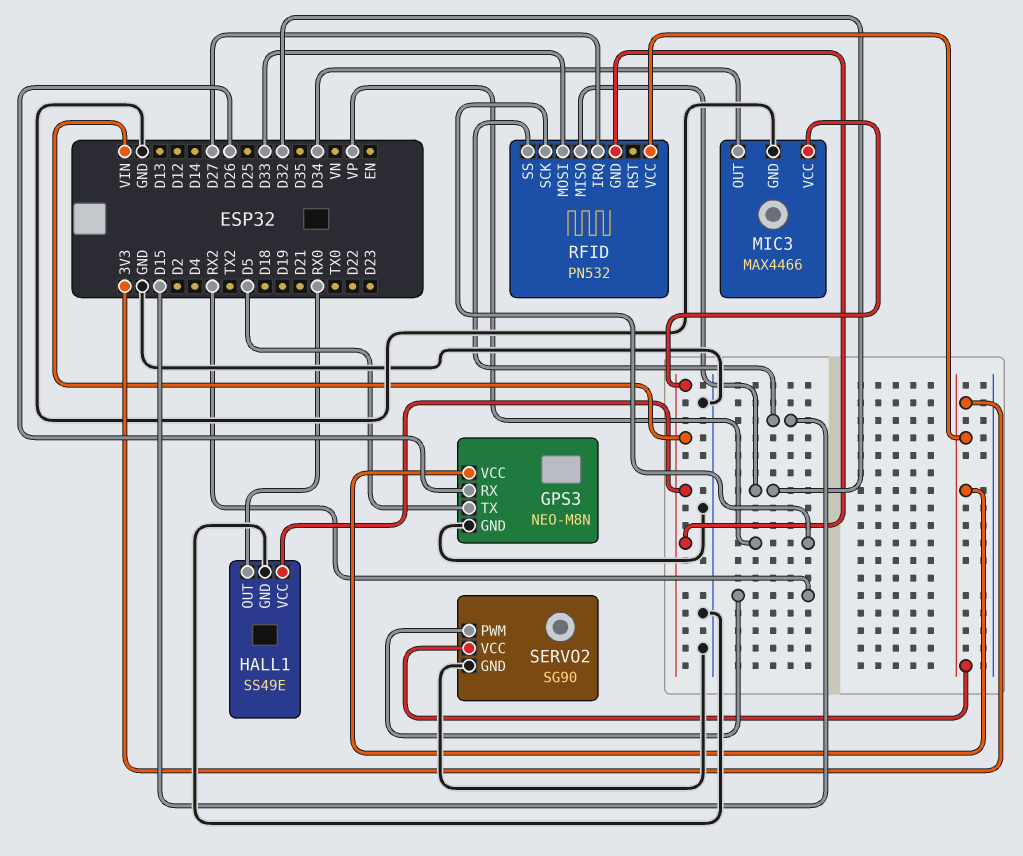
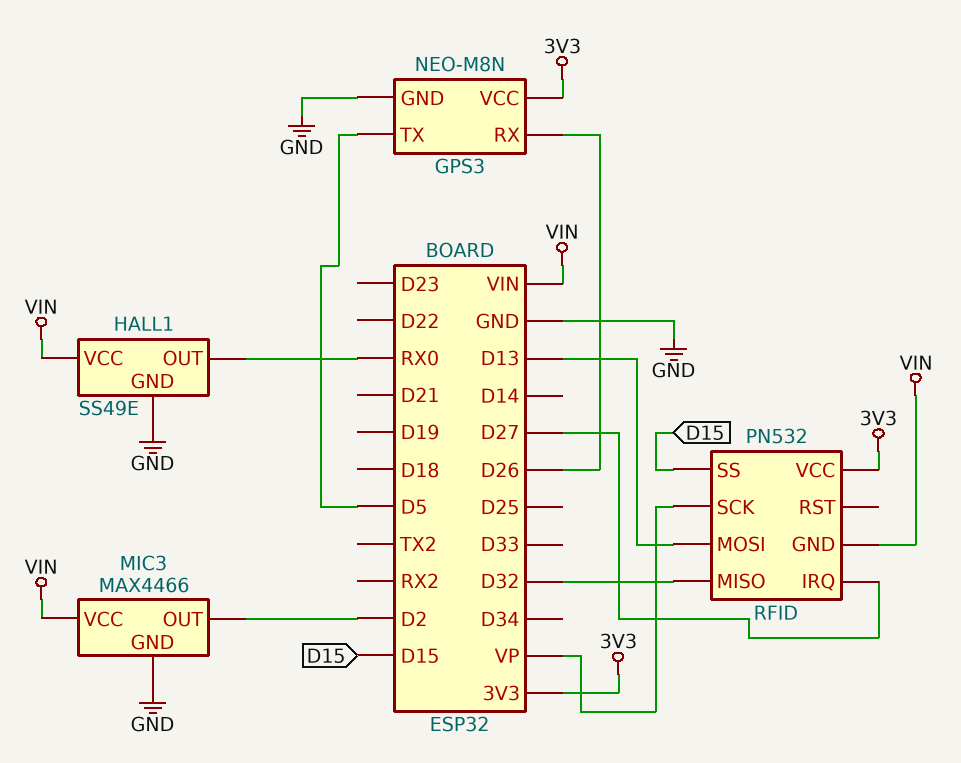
MIC3 pin OUT: D34 -> D2
RFID pin MOSI: D33 -> D13
SERVO2: SG90 -> none
SERVO2 pin GND: GND -> none
SERVO2 pin PWM: RX2 -> none
SERVO2 pin VCC: 3V3 -> none

